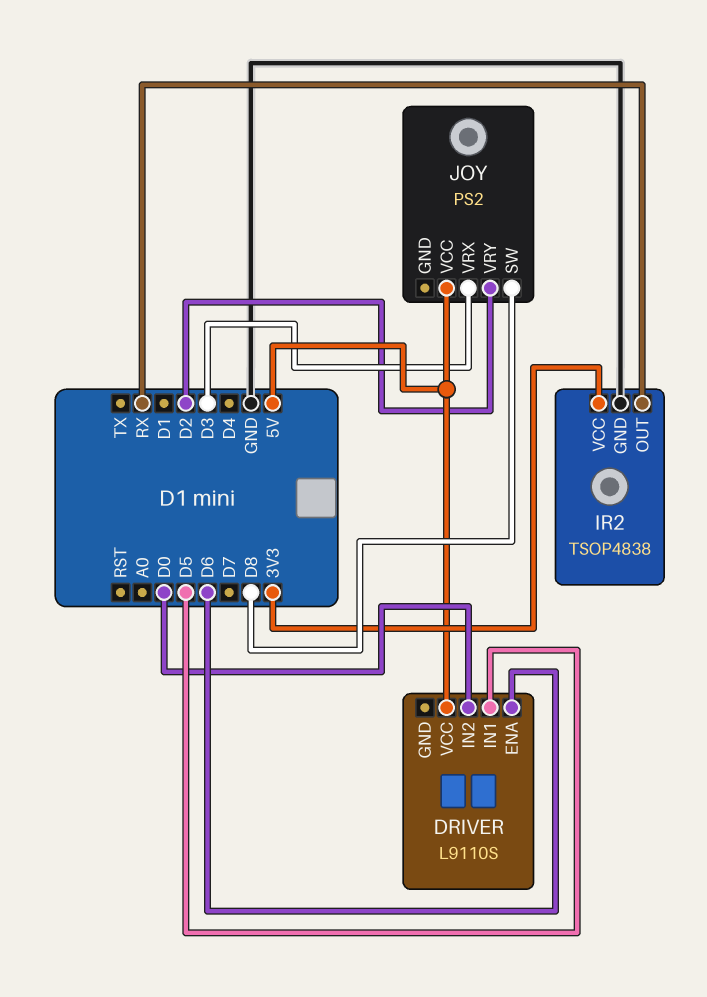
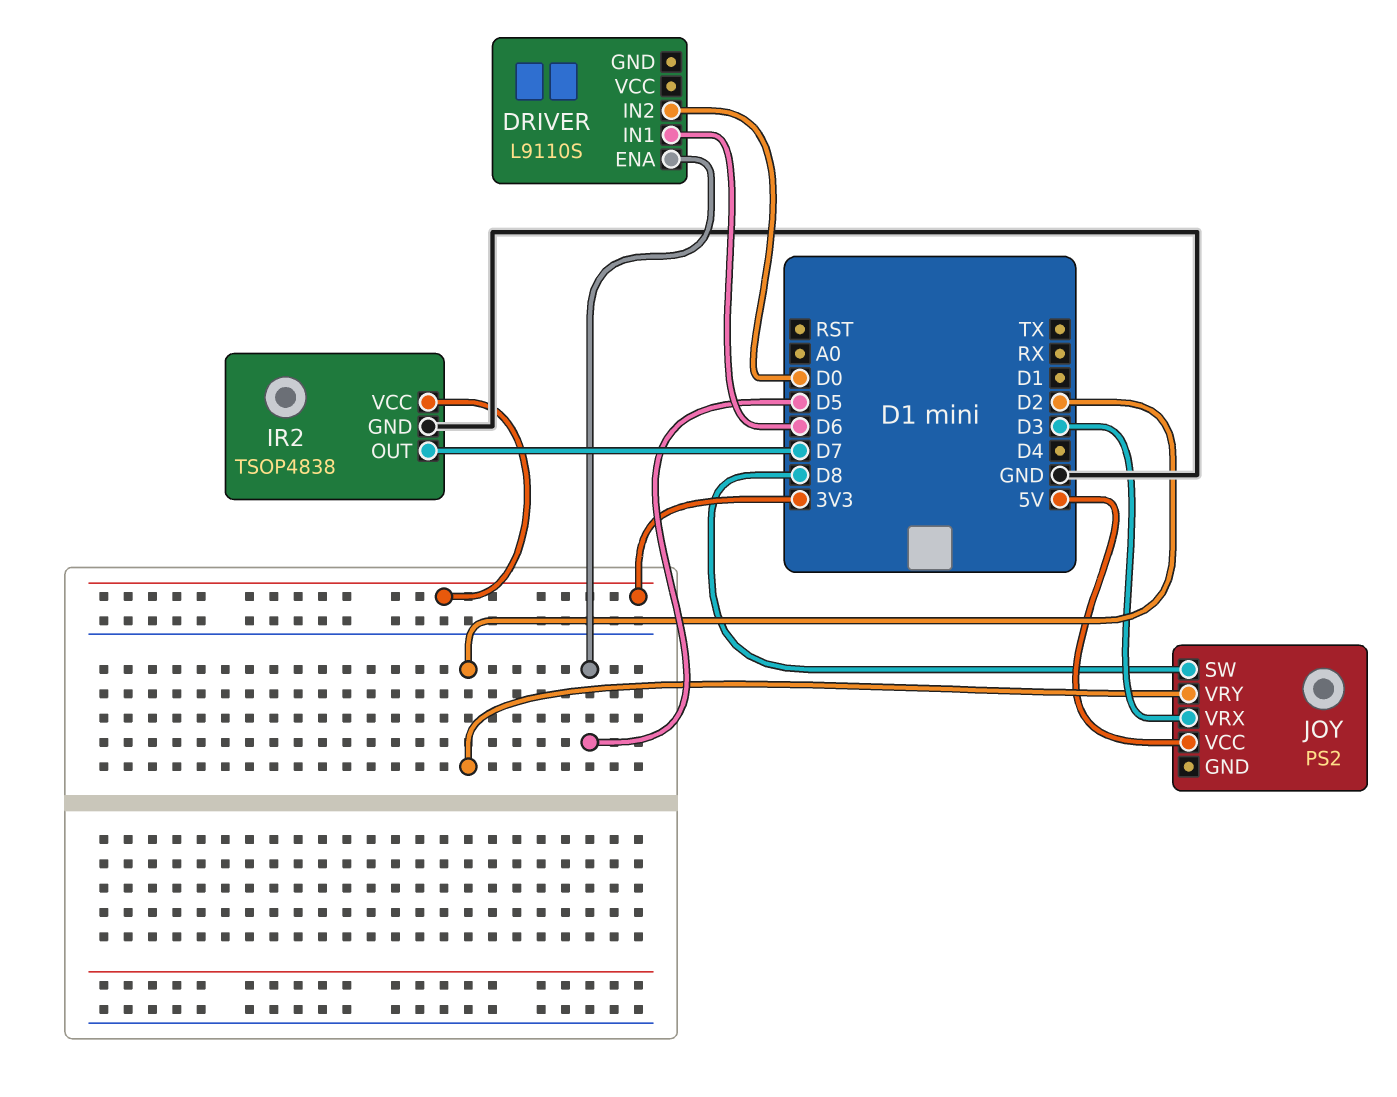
DRIVER pin ENA: D6 -> D5
DRIVER pin IN1: D5 -> D6
DRIVER pin VCC: 5V -> none
IR2 pin OUT: RX -> D7

